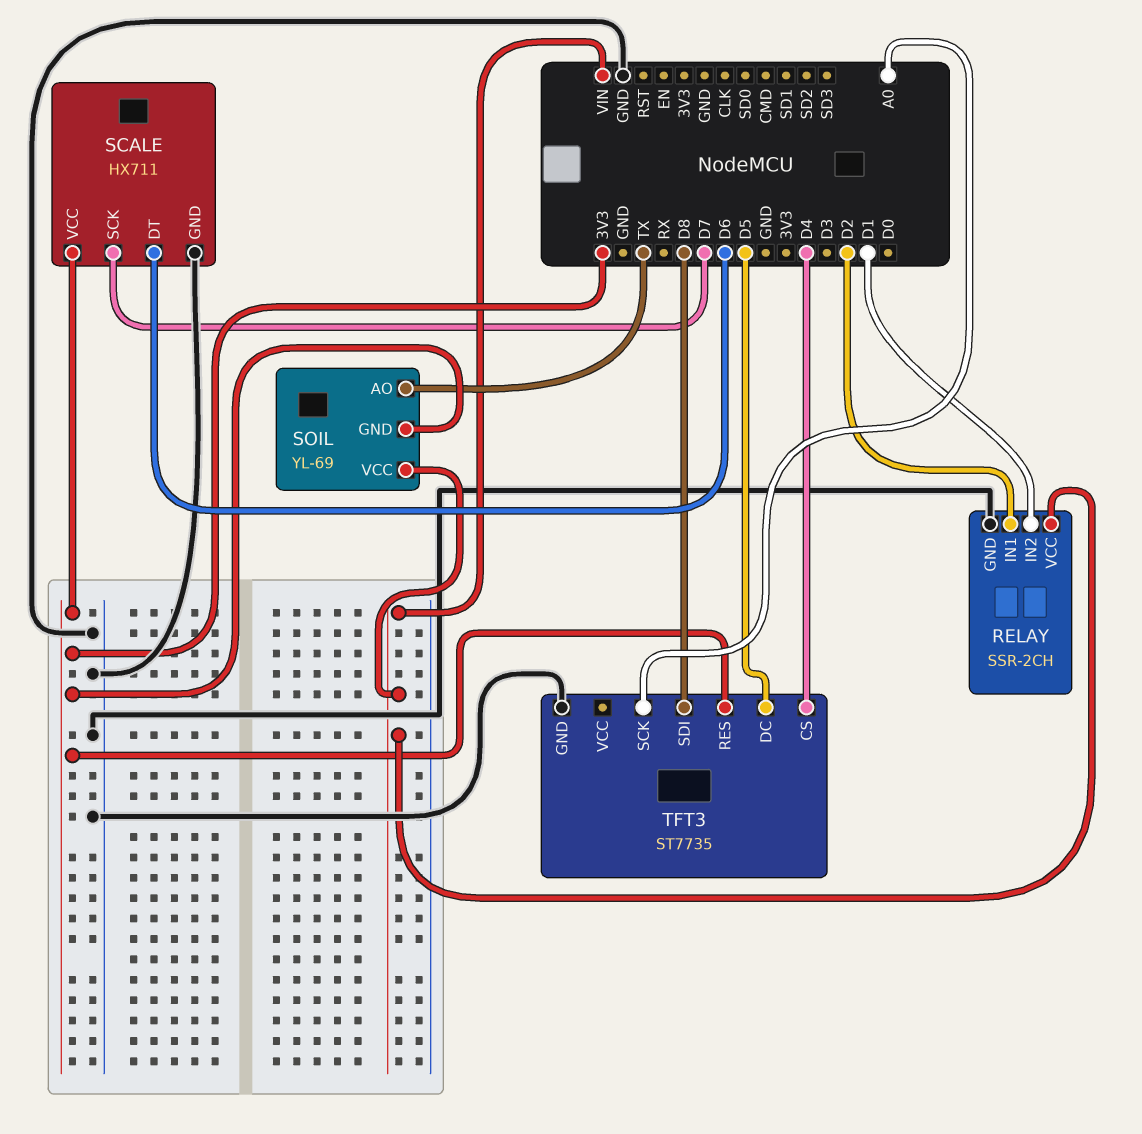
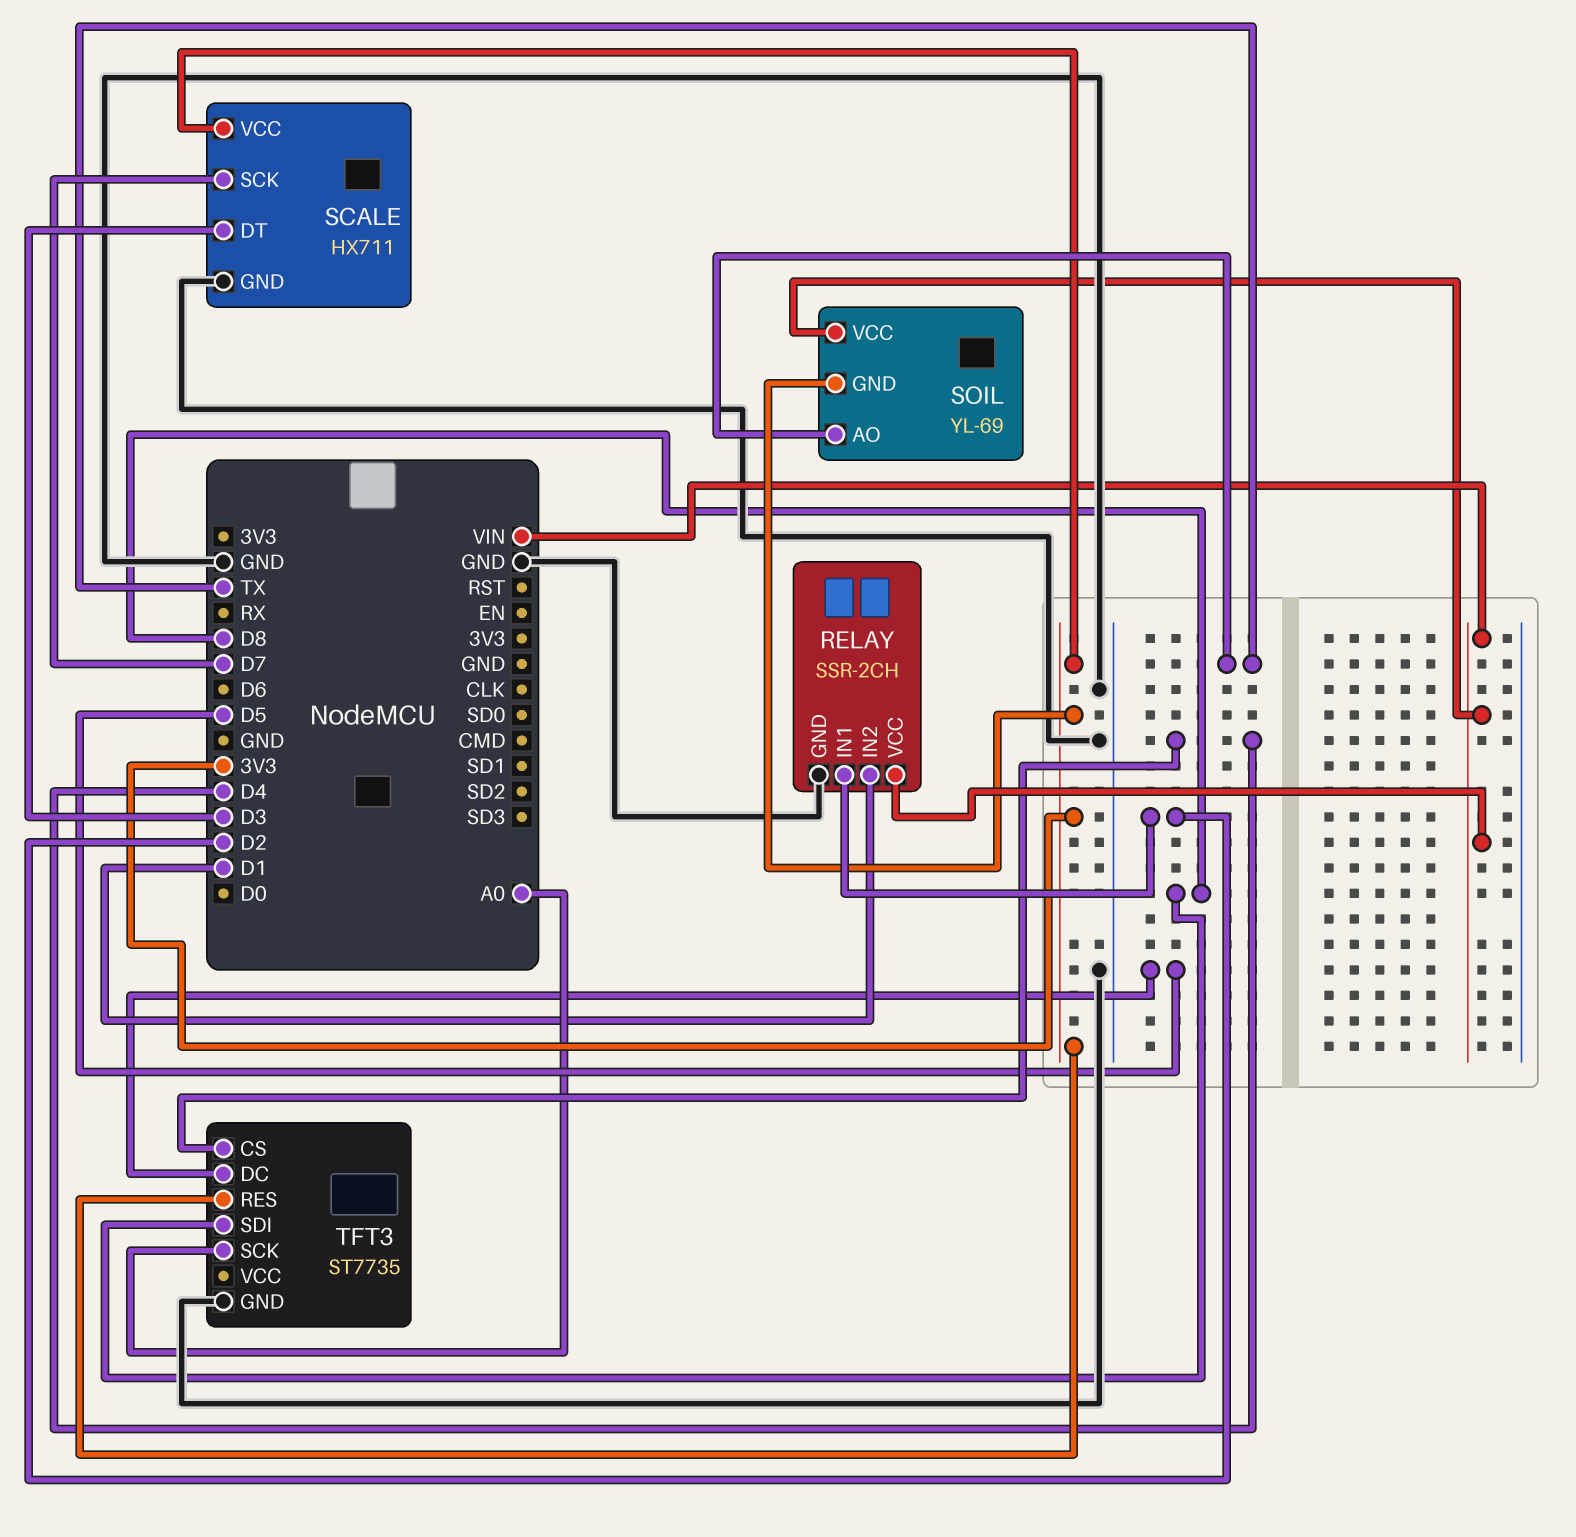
SCALE pin DT: D6 -> D3

